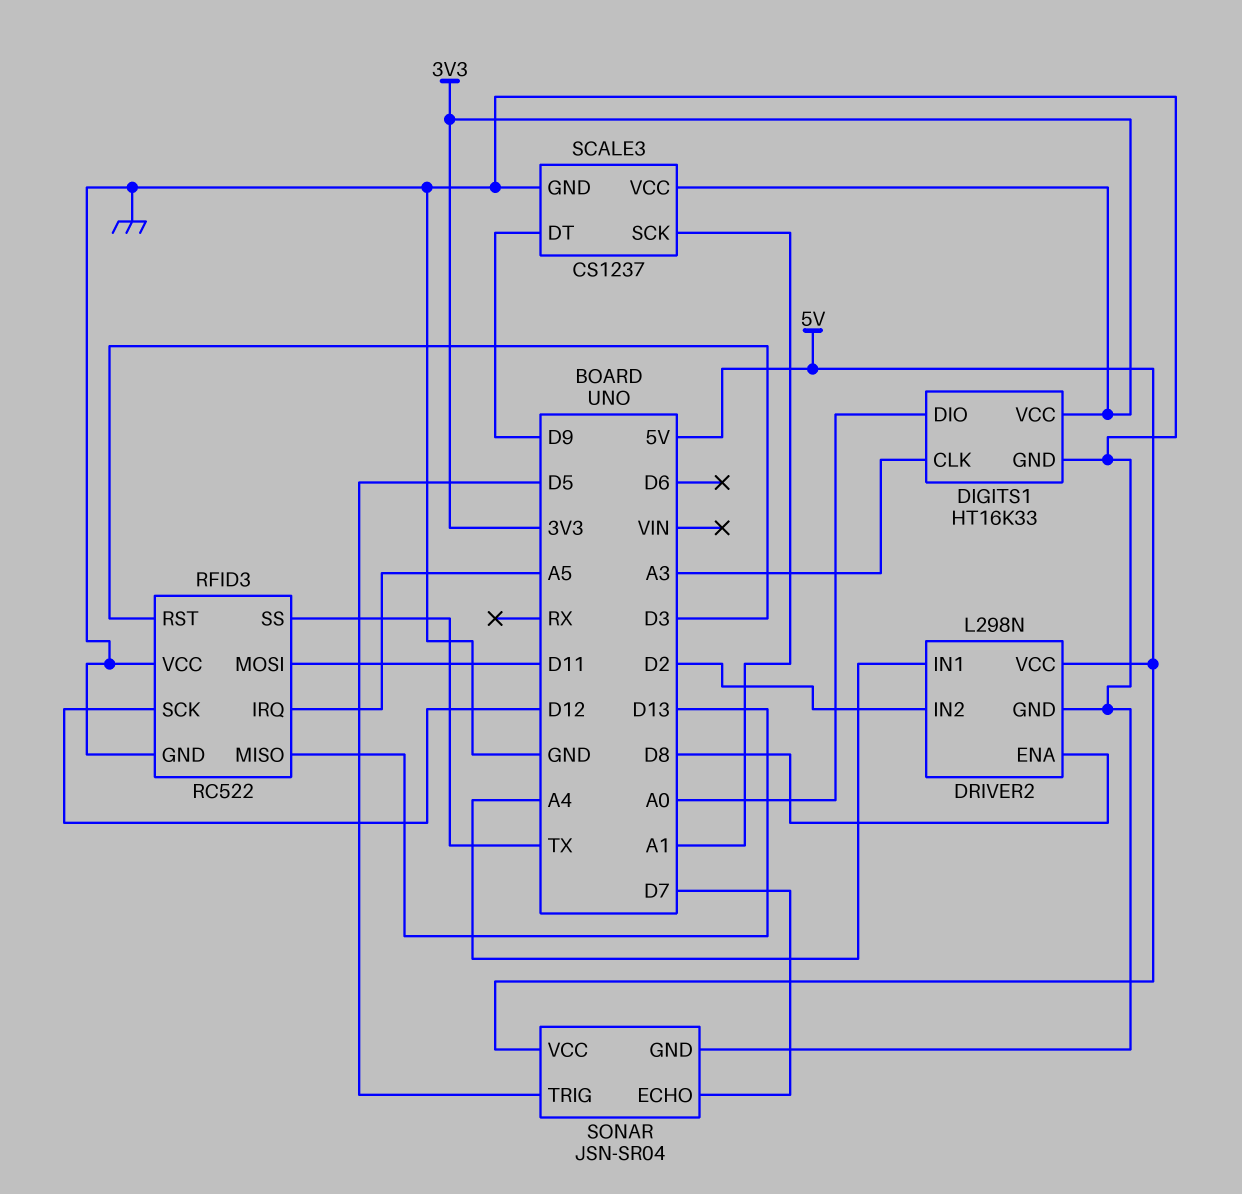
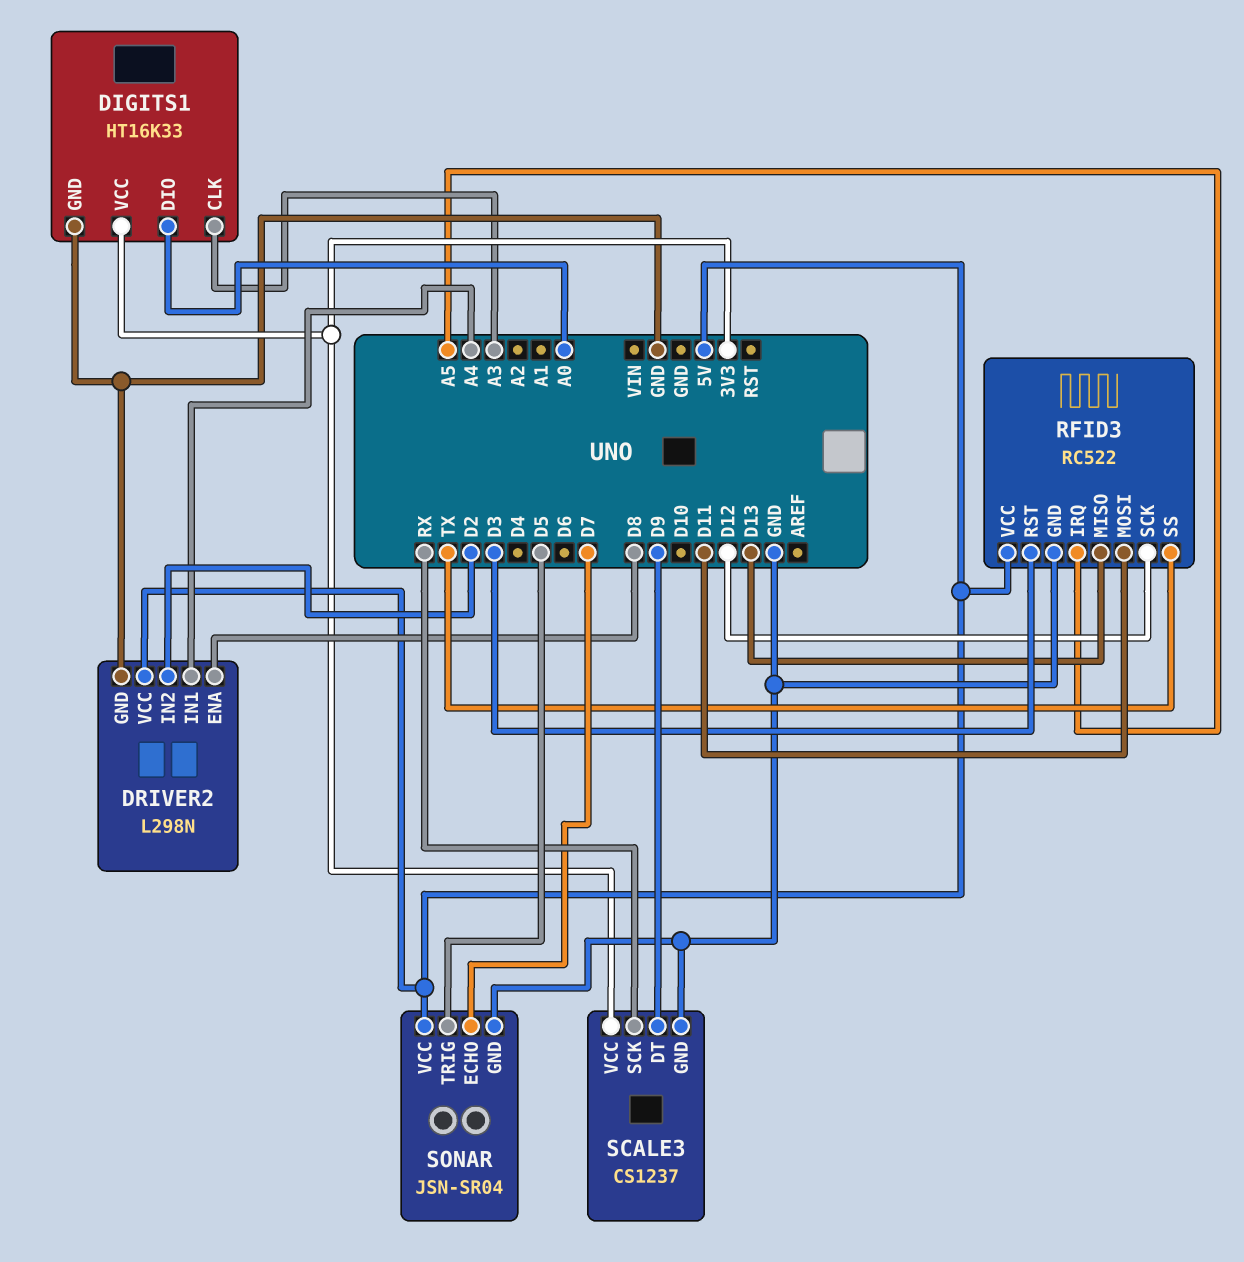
RFID3 pin VCC: GND -> 5V
SCALE3 pin SCK: A1 -> RX

